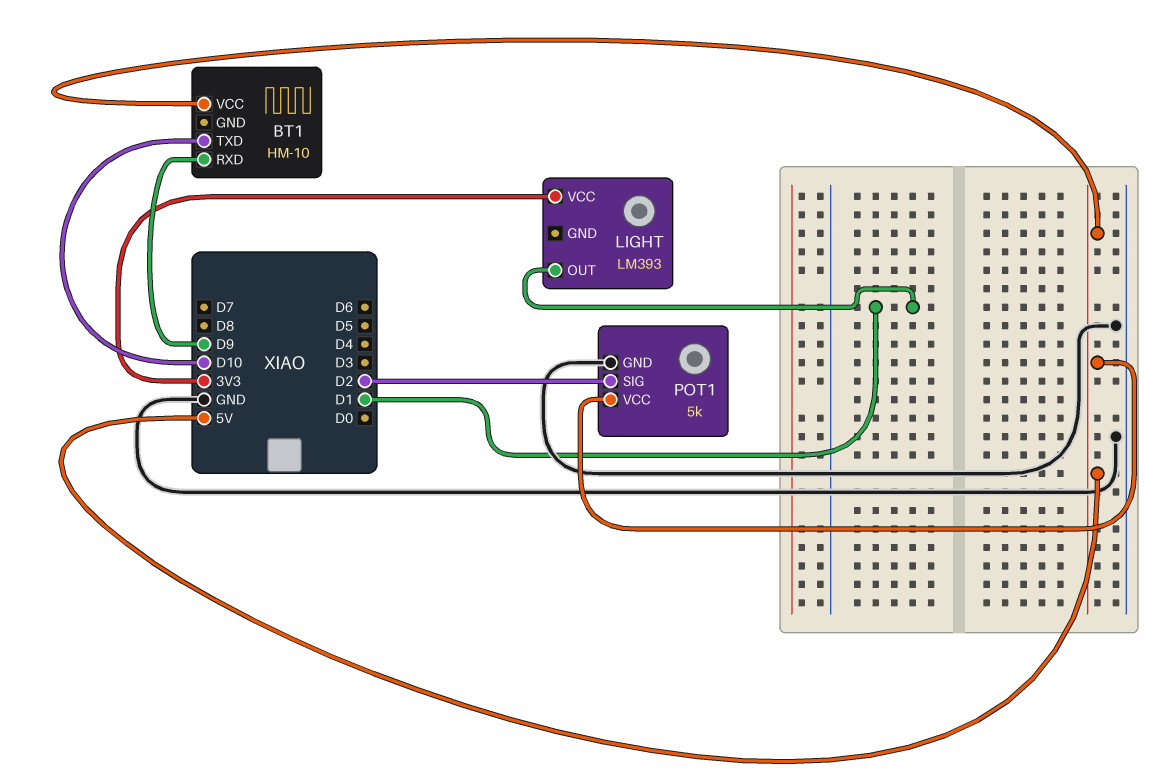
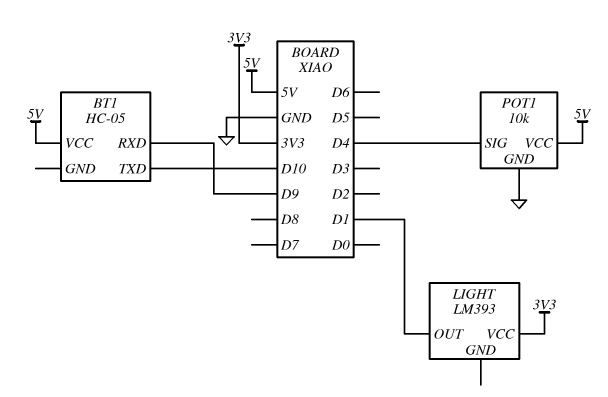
BT1: HM-10 -> HC-05
POT1: 5k -> 10k
POT1 pin SIG: D2 -> D4

